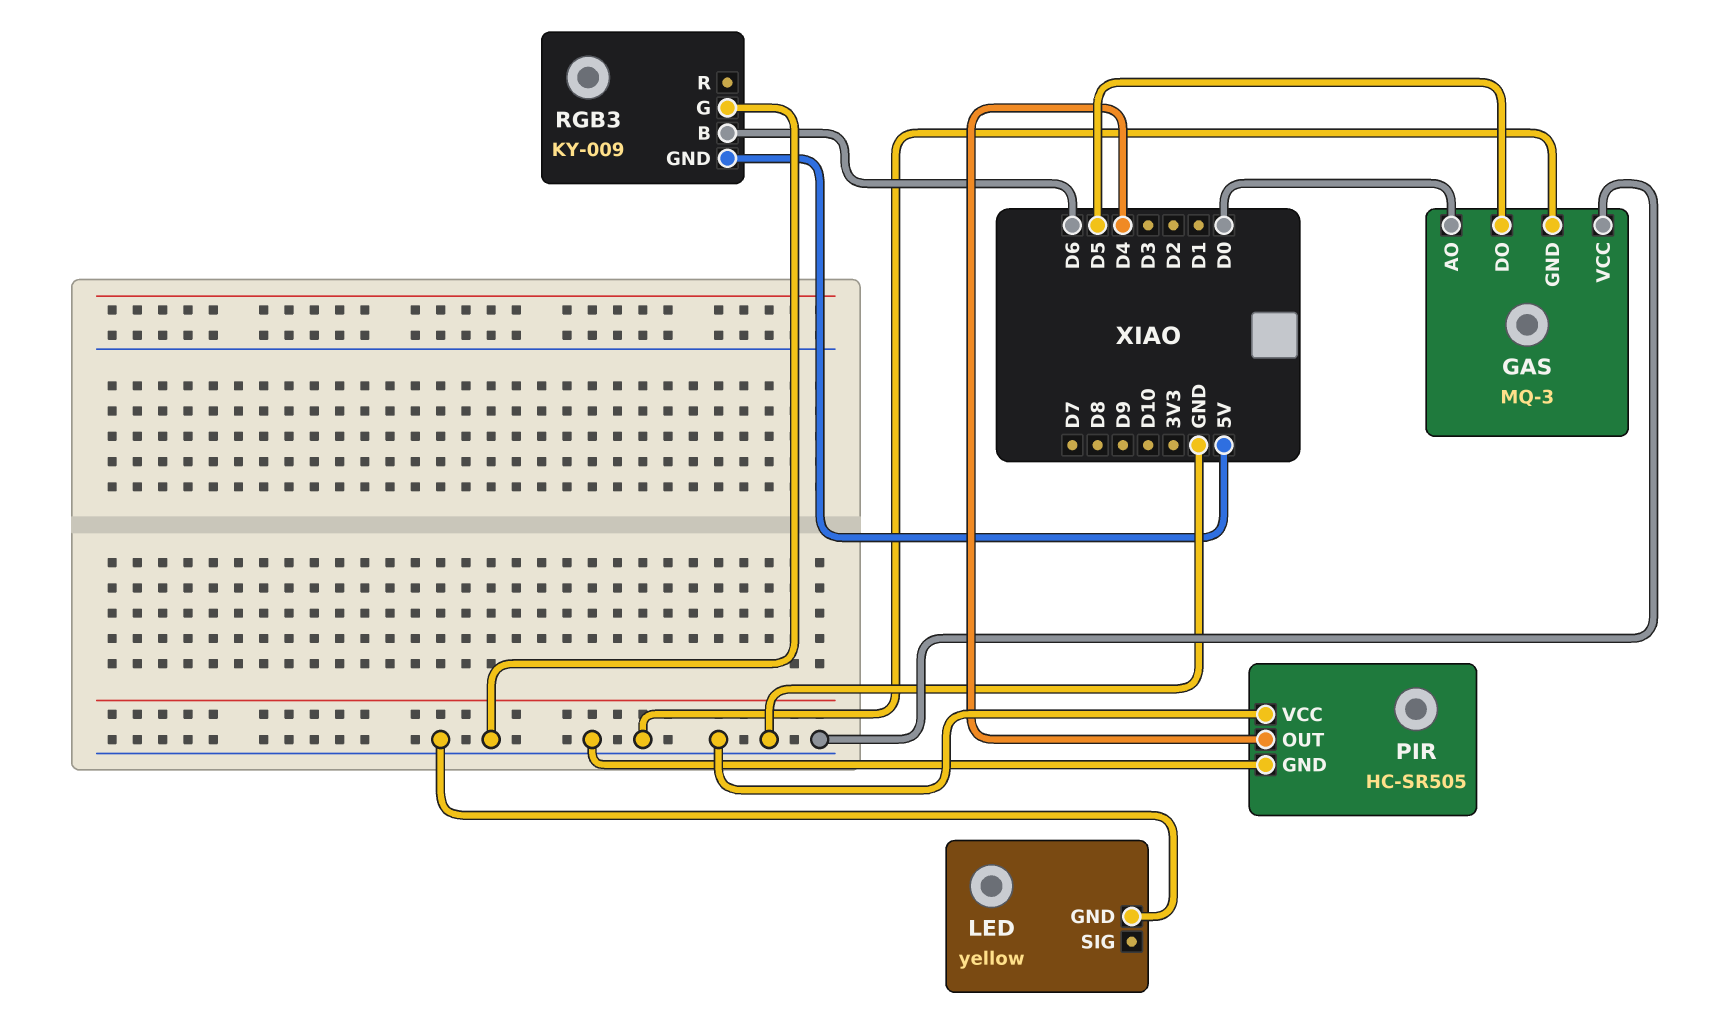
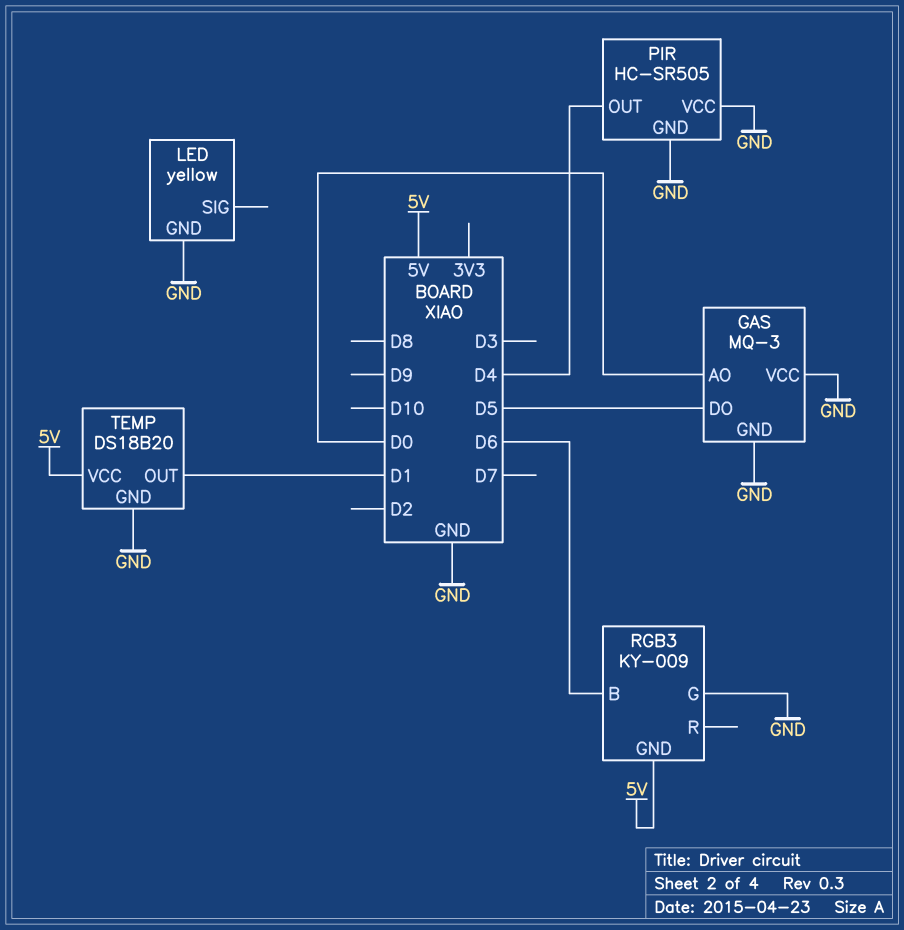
TEMP: none -> DS18B20
TEMP pin GND: none -> GND
TEMP pin OUT: none -> D1
TEMP pin VCC: none -> 5V

